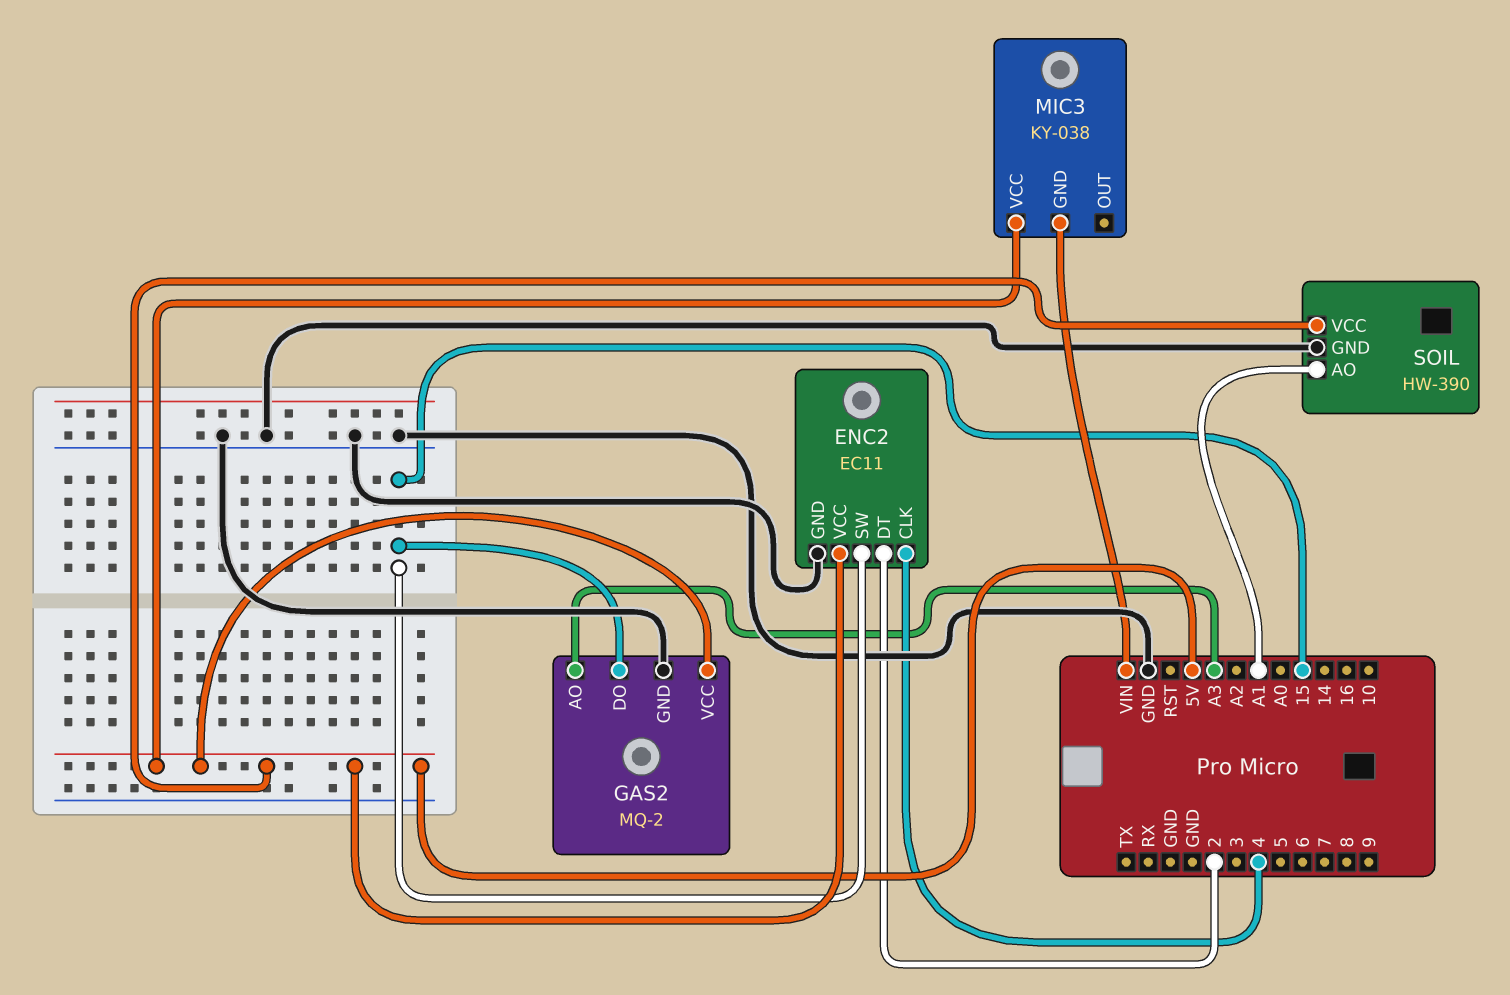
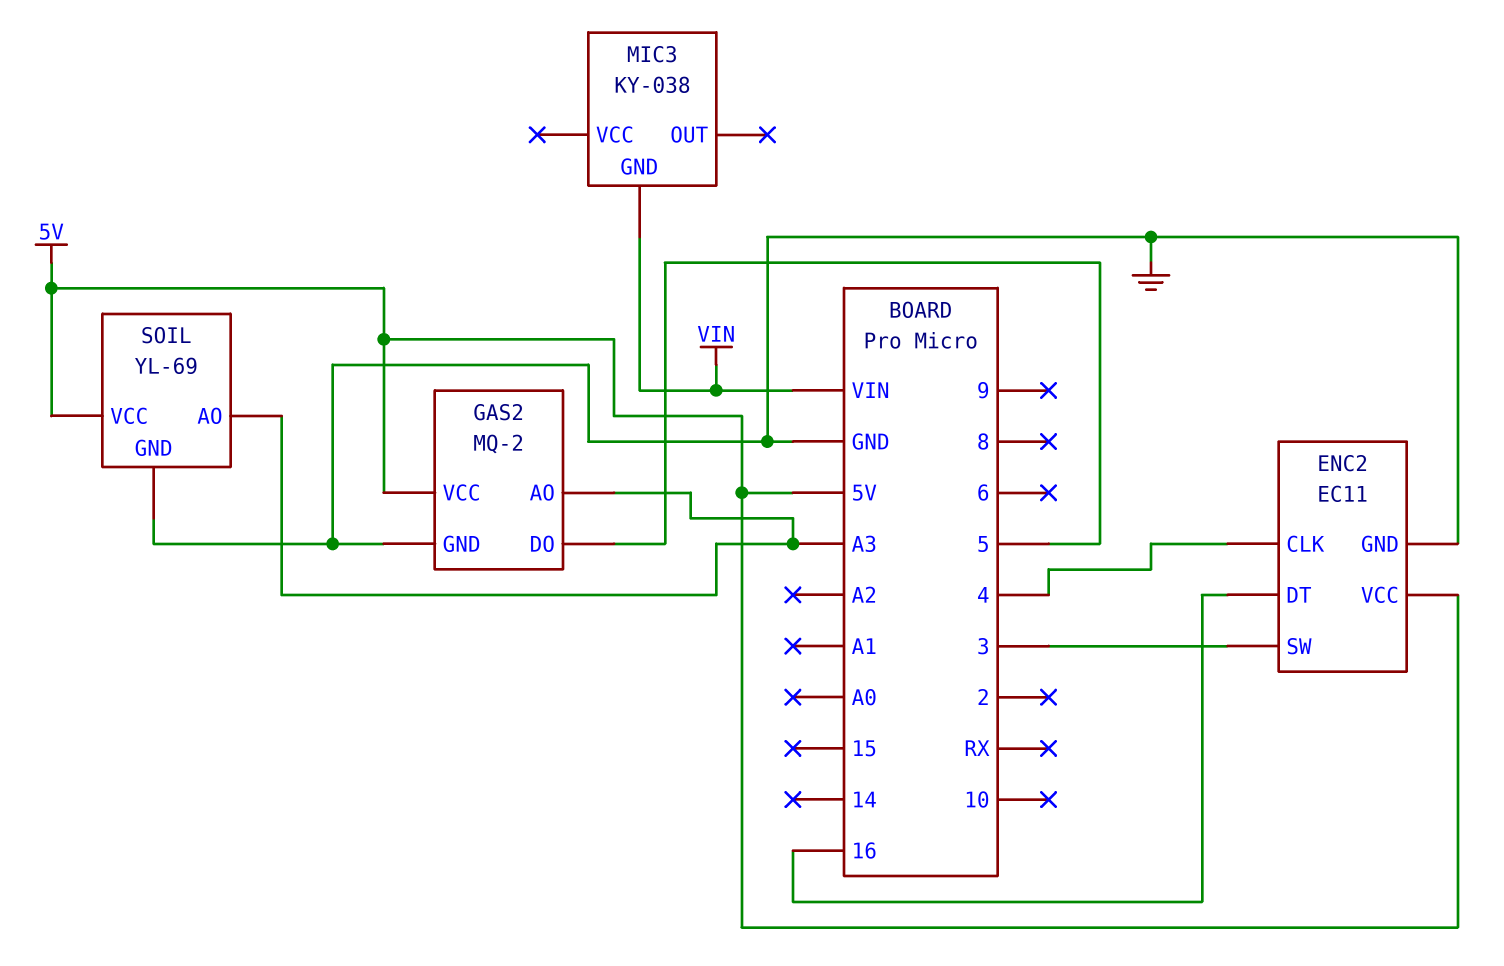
ENC2 pin DT: 2 -> 16
ENC2 pin SW: 15 -> 3
GAS2 pin DO: 15 -> 5
MIC3 pin VCC: 5V -> none
SOIL: HW-390 -> YL-69
SOIL pin AO: A1 -> A3

